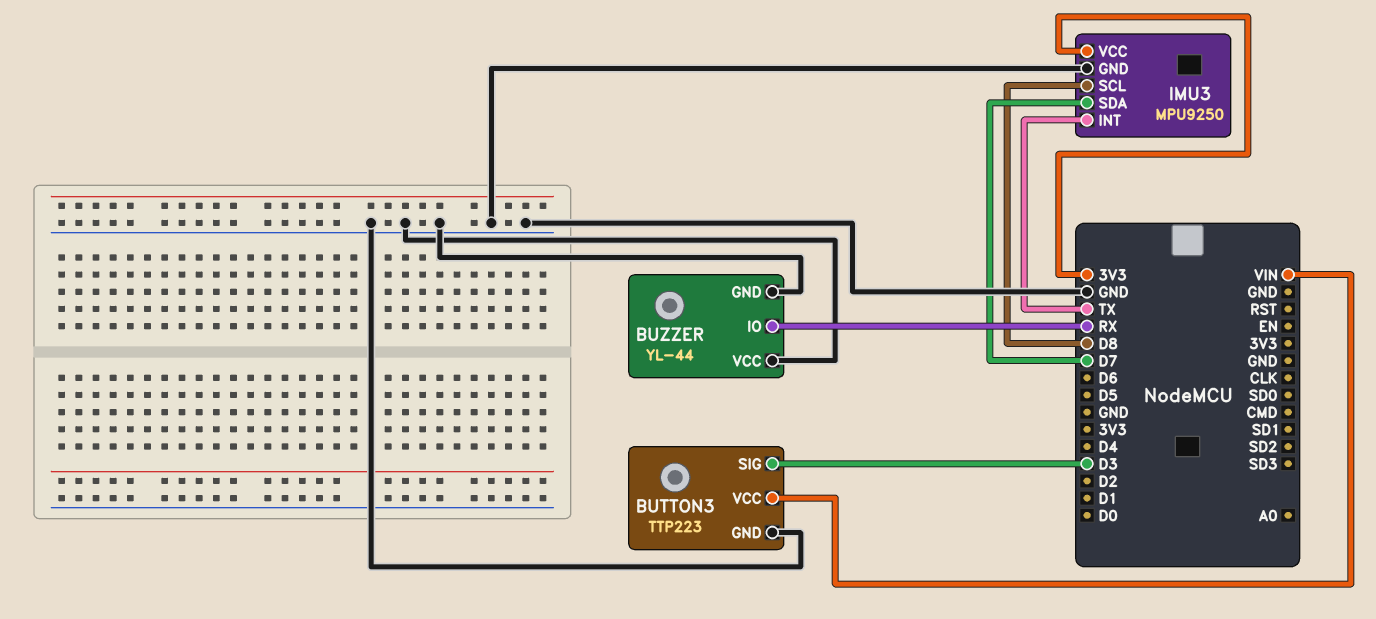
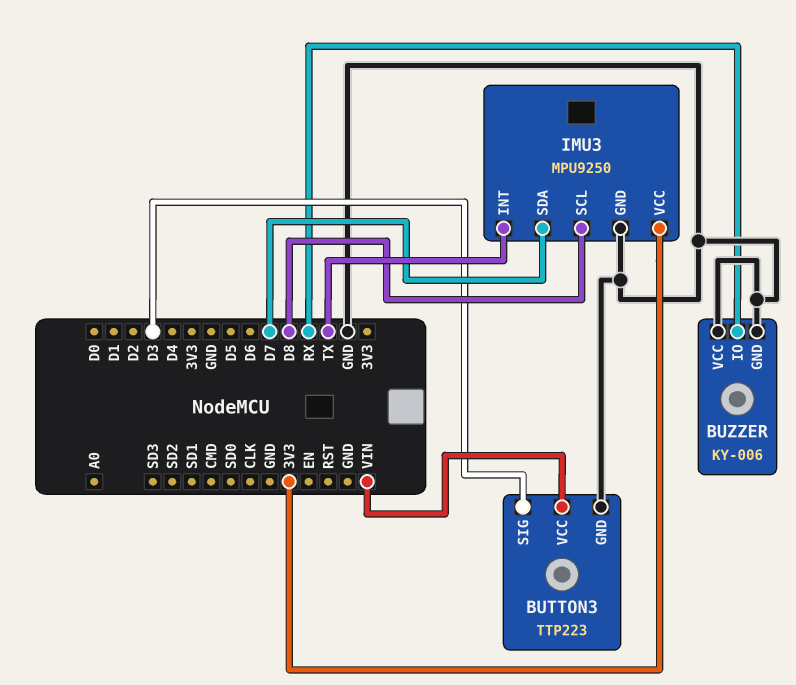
BUZZER: YL-44 -> KY-006

